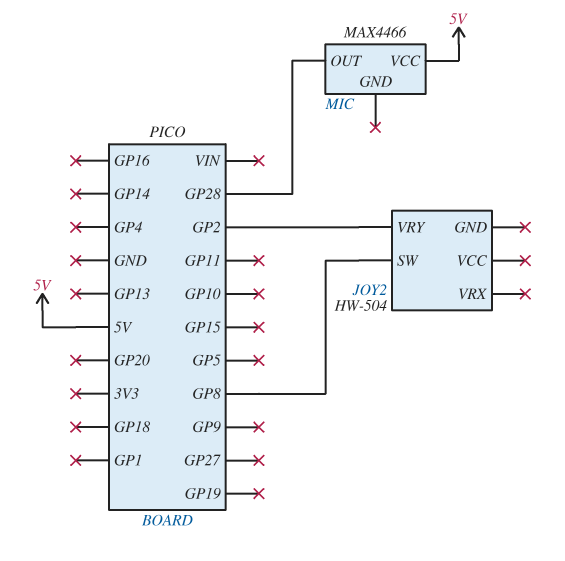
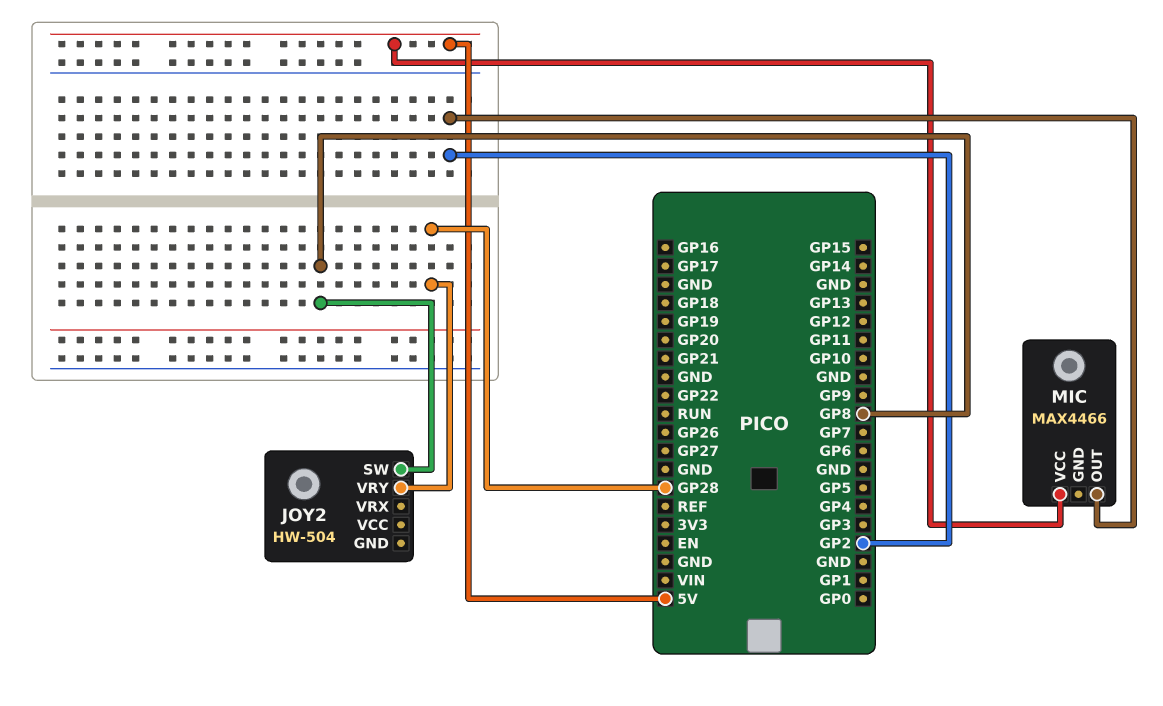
JOY2 pin VRY: GP2 -> GP28
MIC pin OUT: GP28 -> GP2

